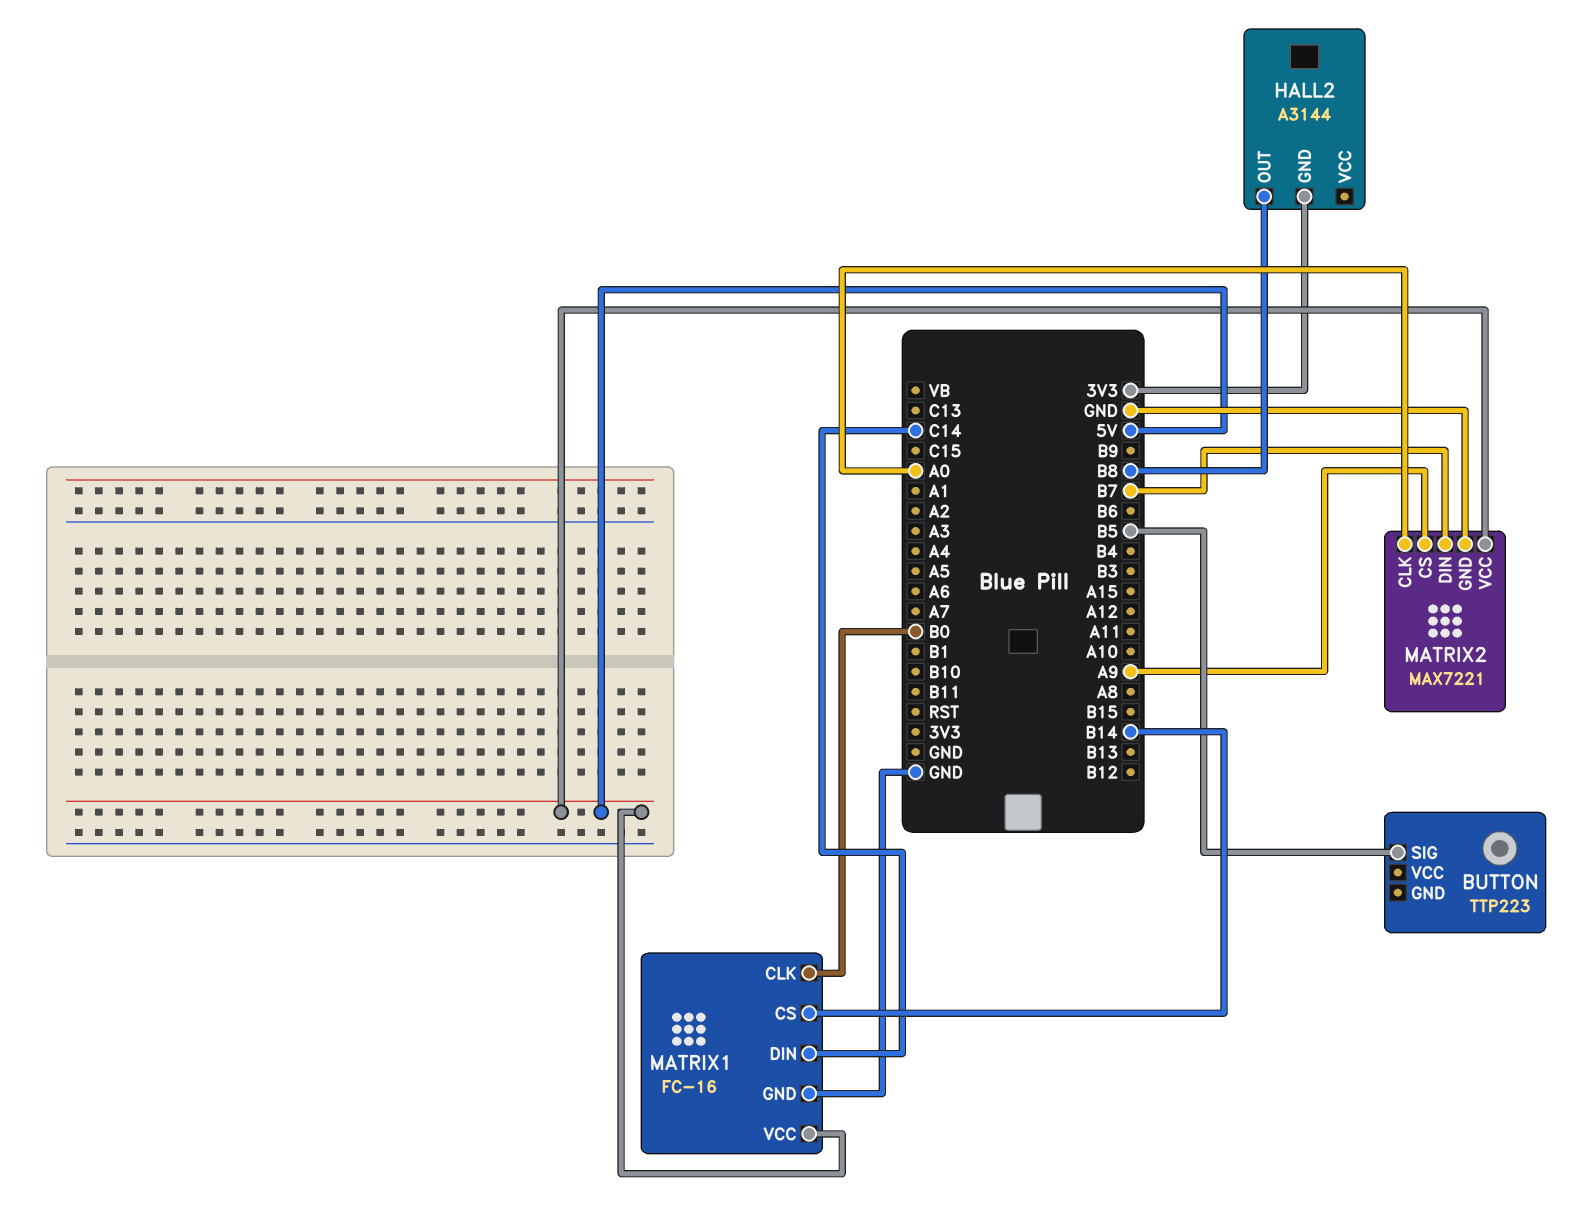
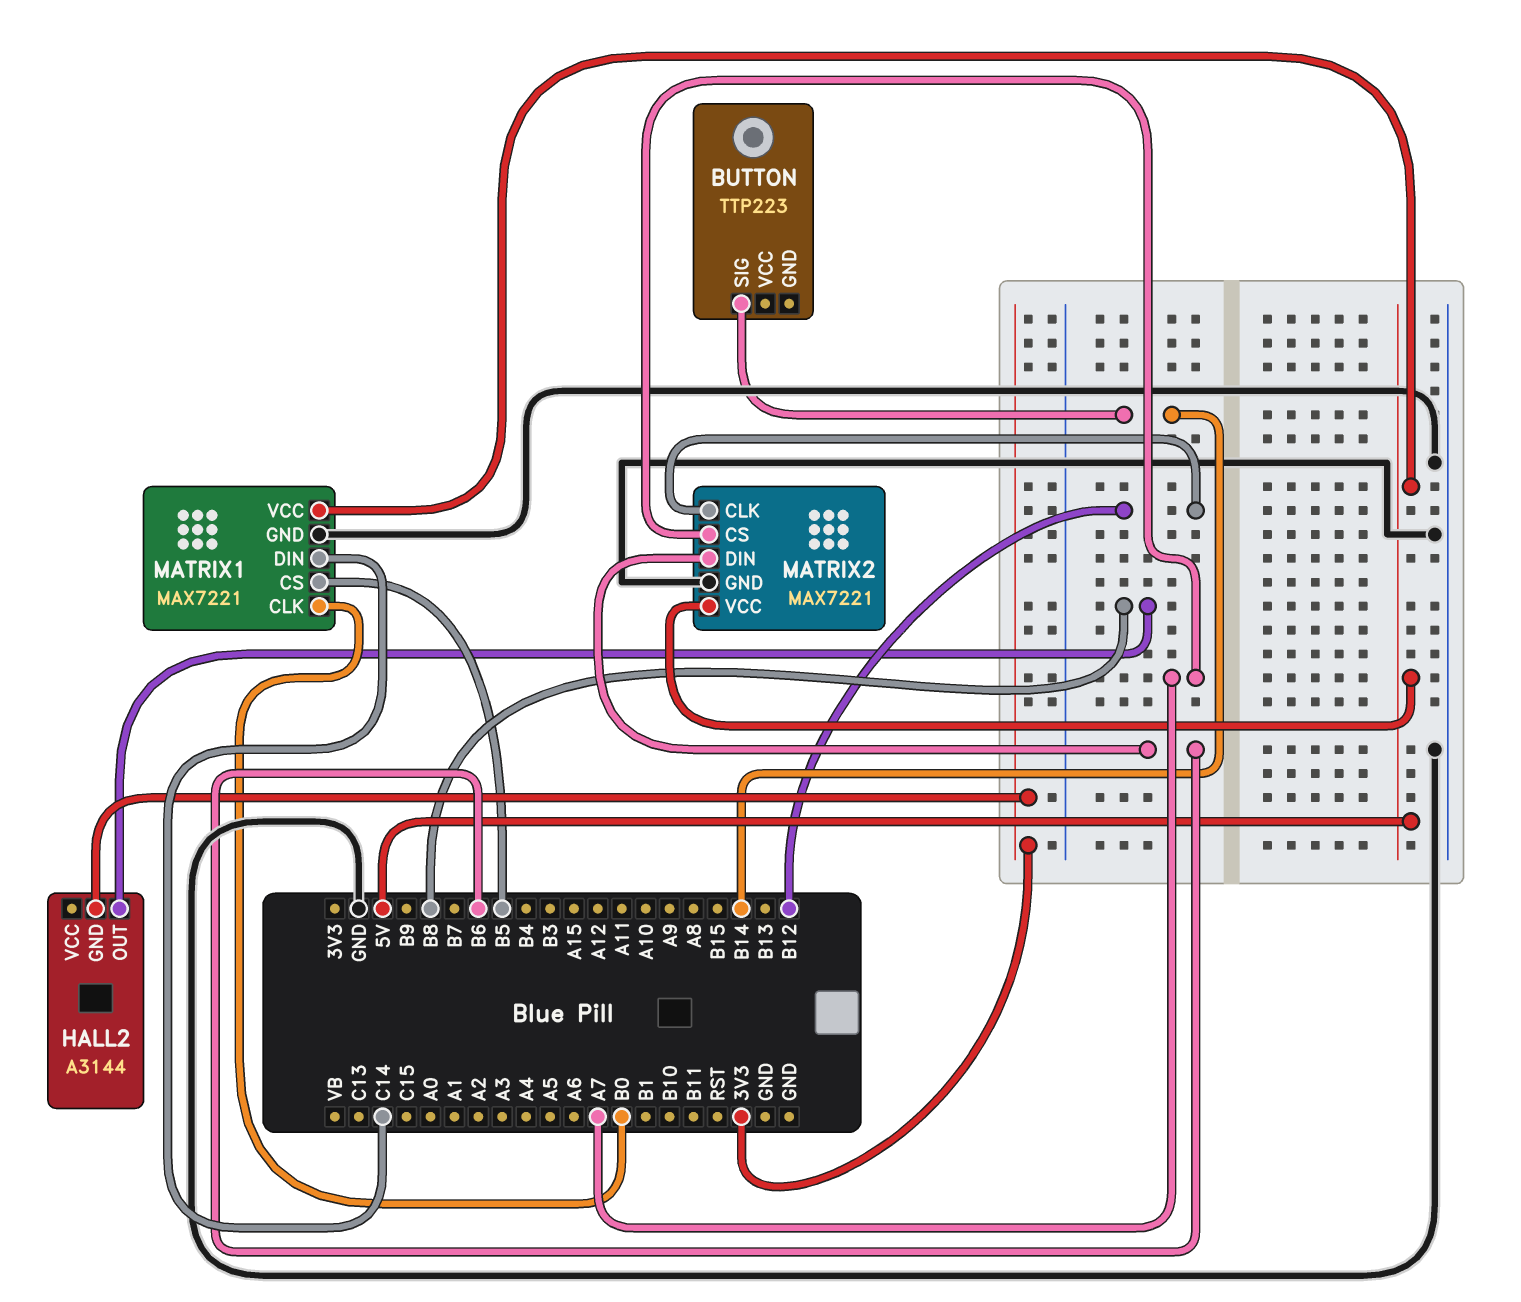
BUTTON pin SIG: B5 -> B14
MATRIX1: FC-16 -> MAX7221
MATRIX1 pin CS: B14 -> B5
MATRIX2 pin CLK: A0 -> B12
MATRIX2 pin CS: A9 -> A7
MATRIX2 pin DIN: B7 -> B6

